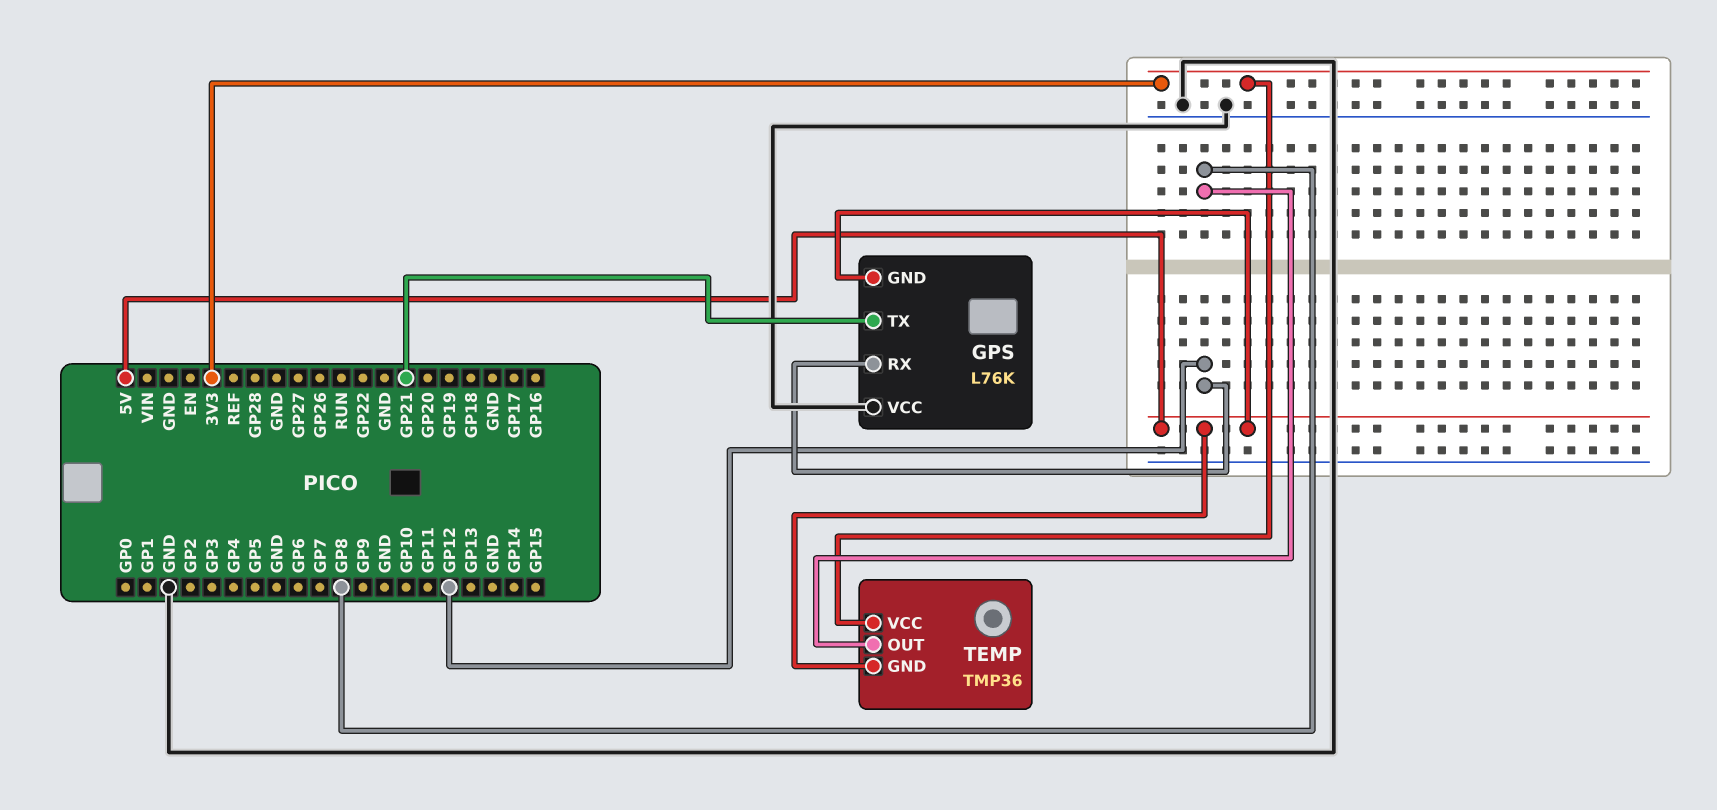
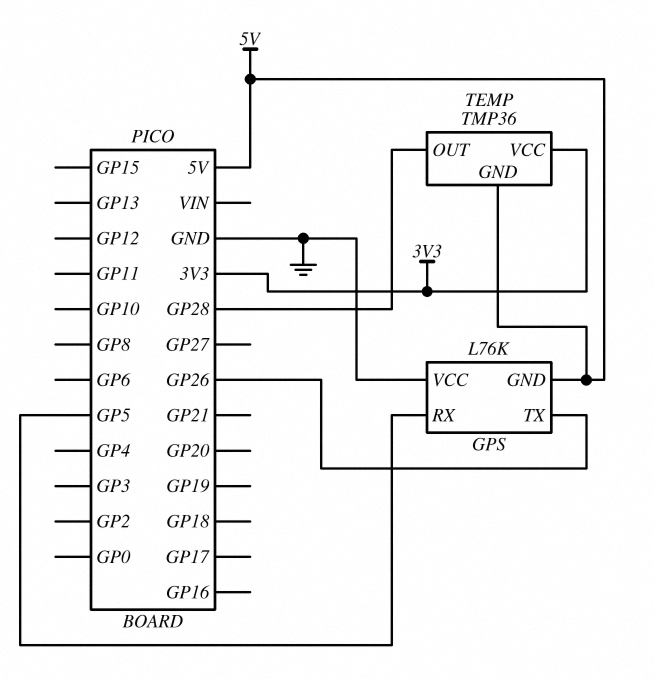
GPS pin RX: GP12 -> GP5
GPS pin TX: GP21 -> GP26
TEMP pin OUT: GP8 -> GP28

